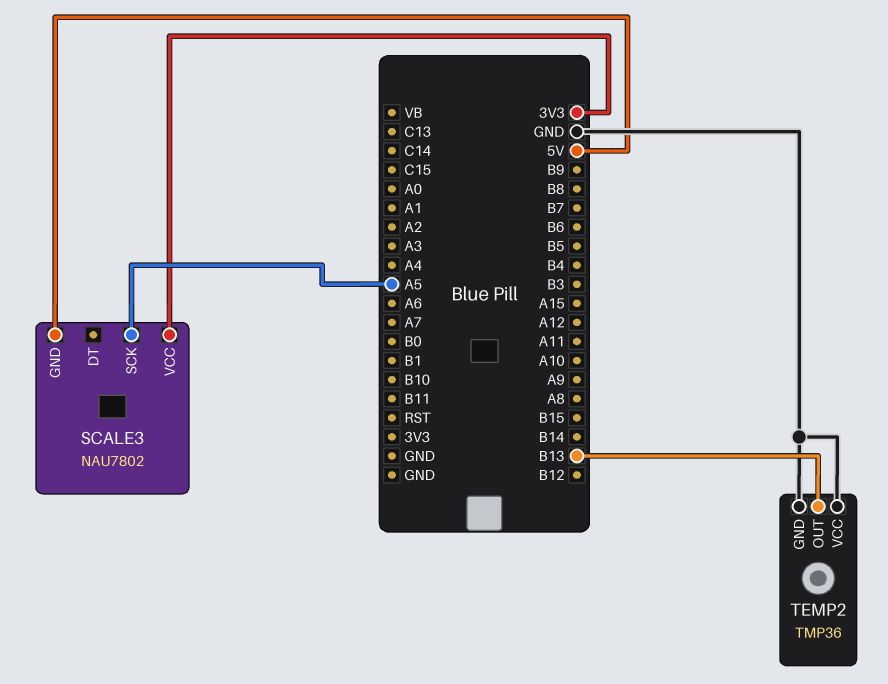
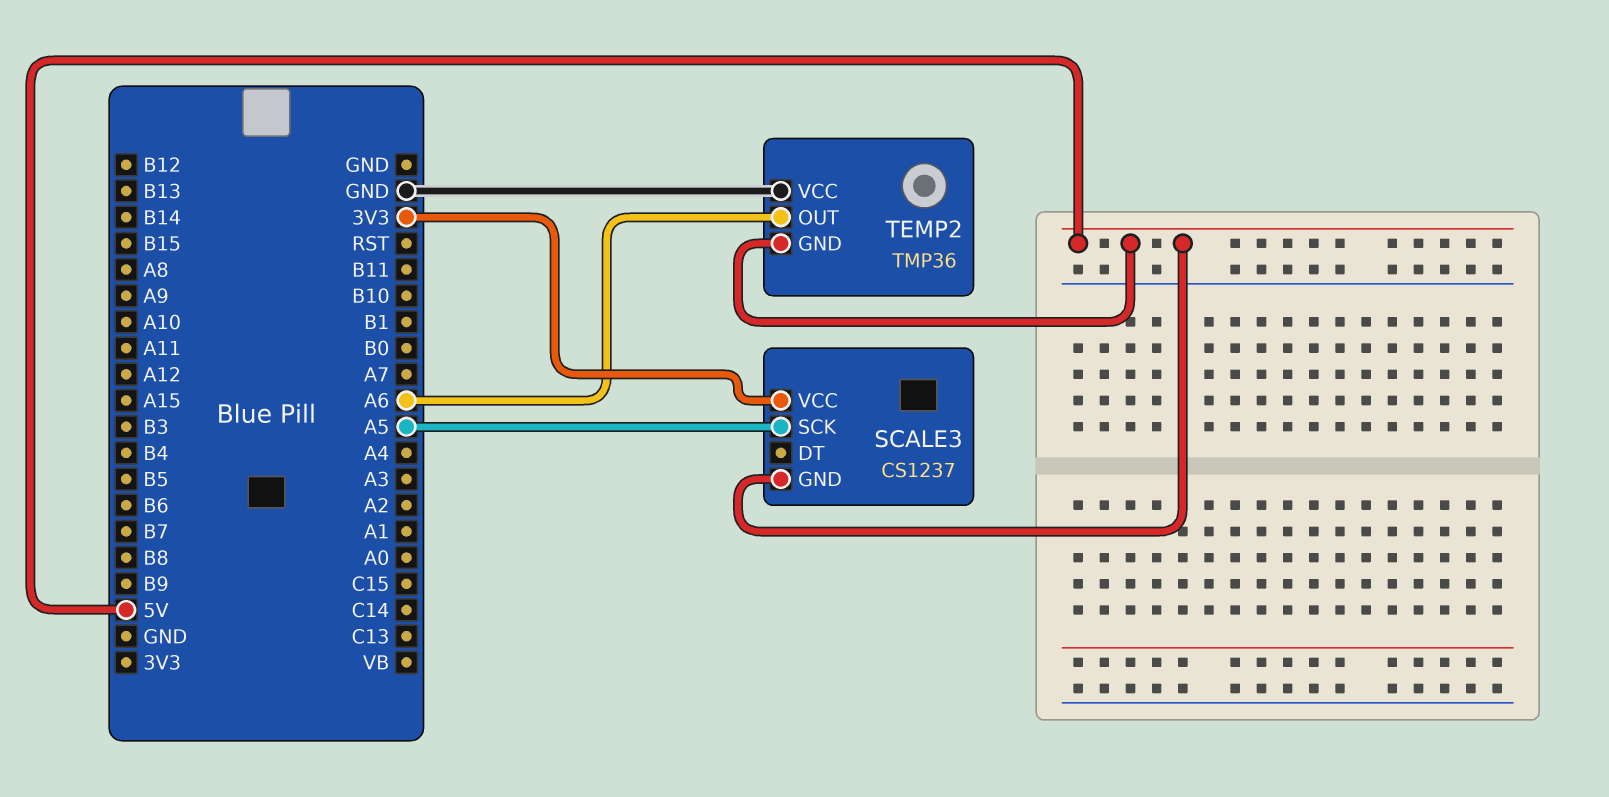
SCALE3: NAU7802 -> CS1237
TEMP2 pin GND: GND -> 5V
TEMP2 pin OUT: B13 -> A6

